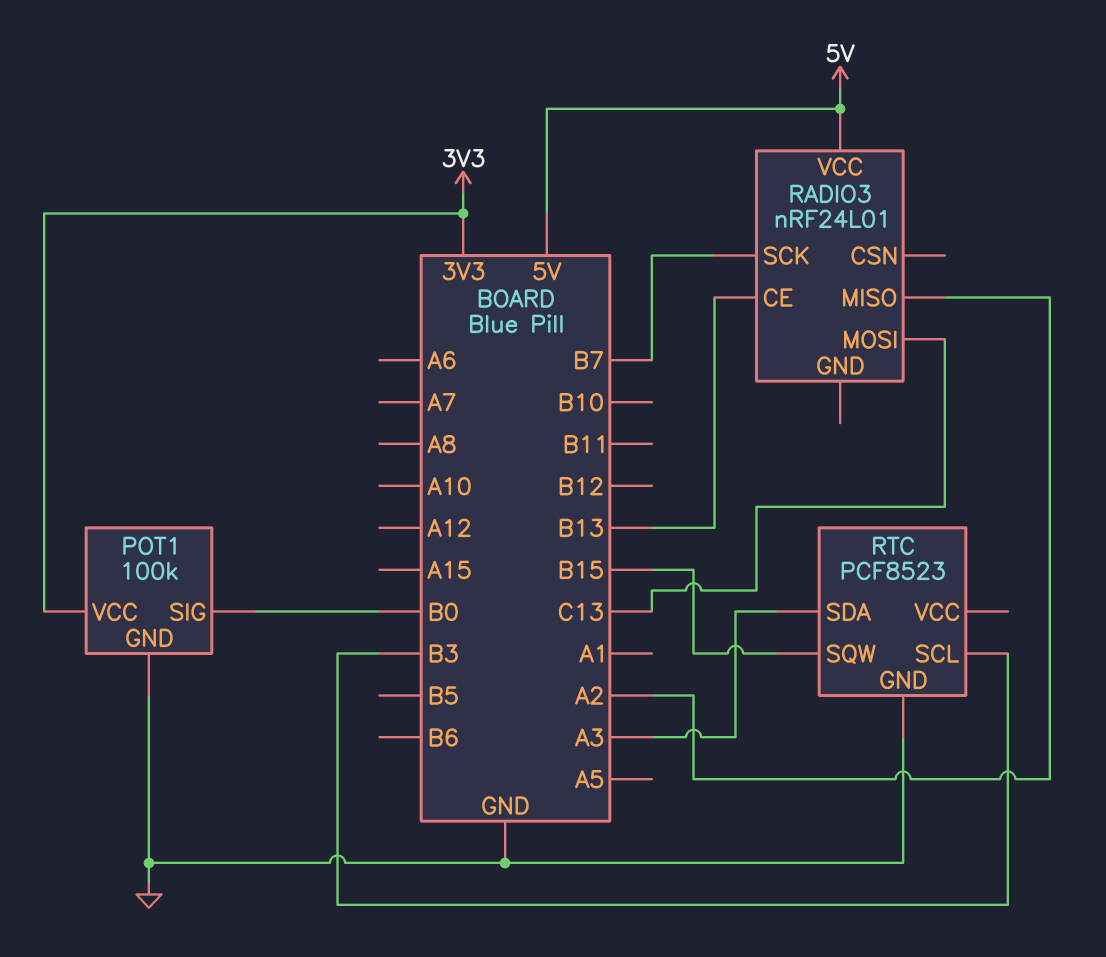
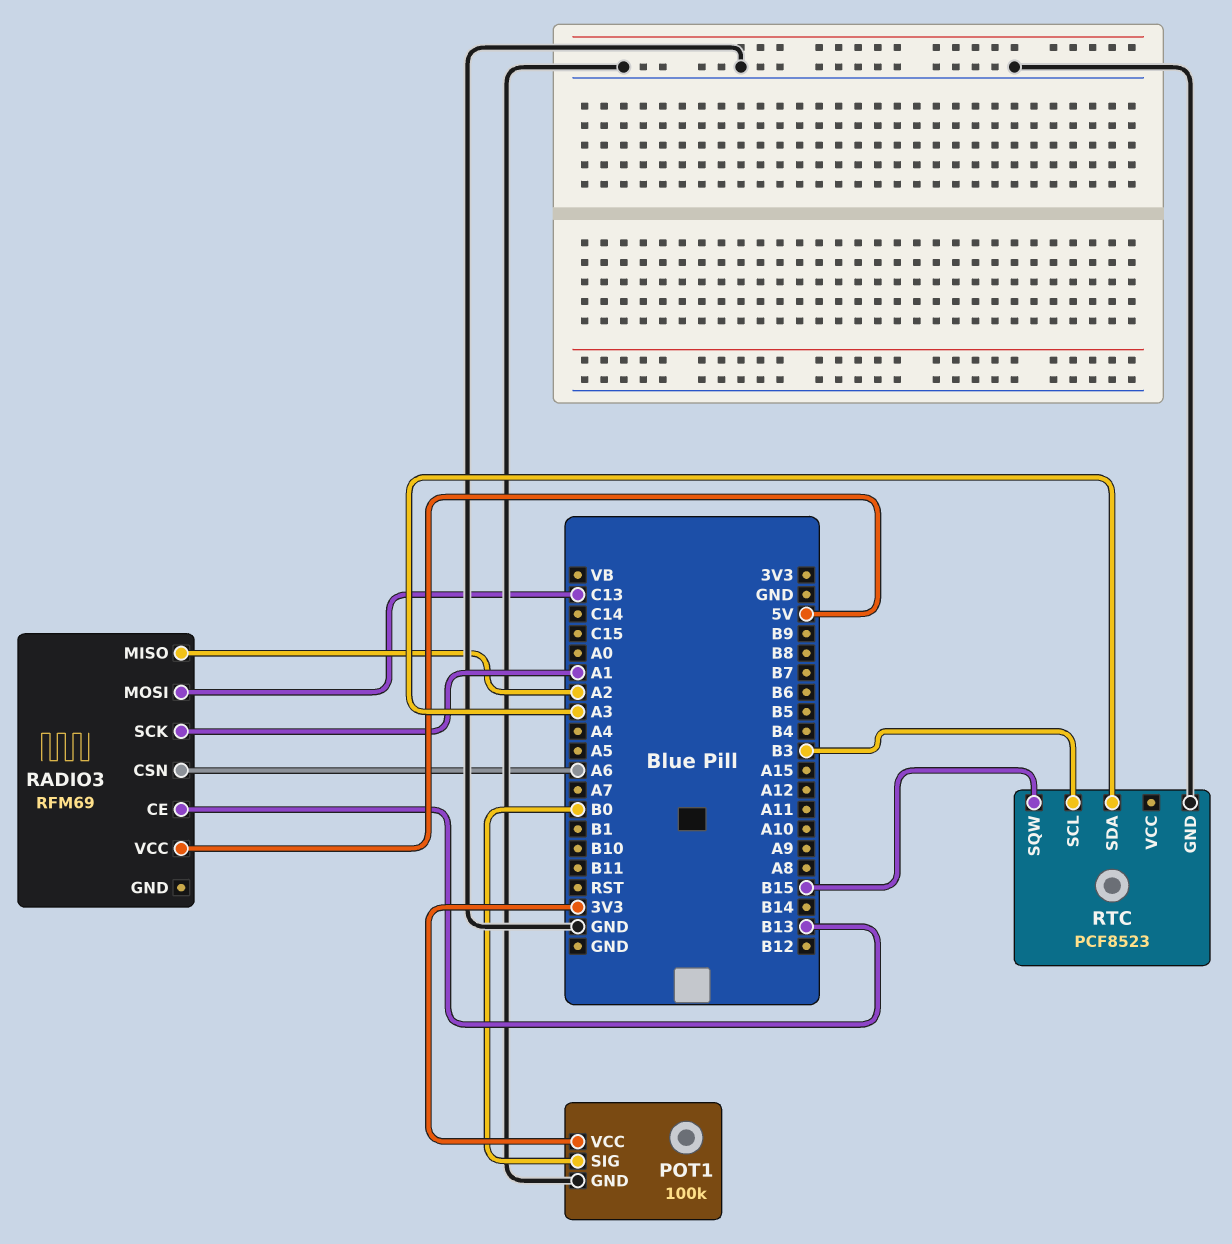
RADIO3: nRF24L01 -> RFM69
RADIO3 pin CSN: none -> A6
RADIO3 pin SCK: B7 -> A1

